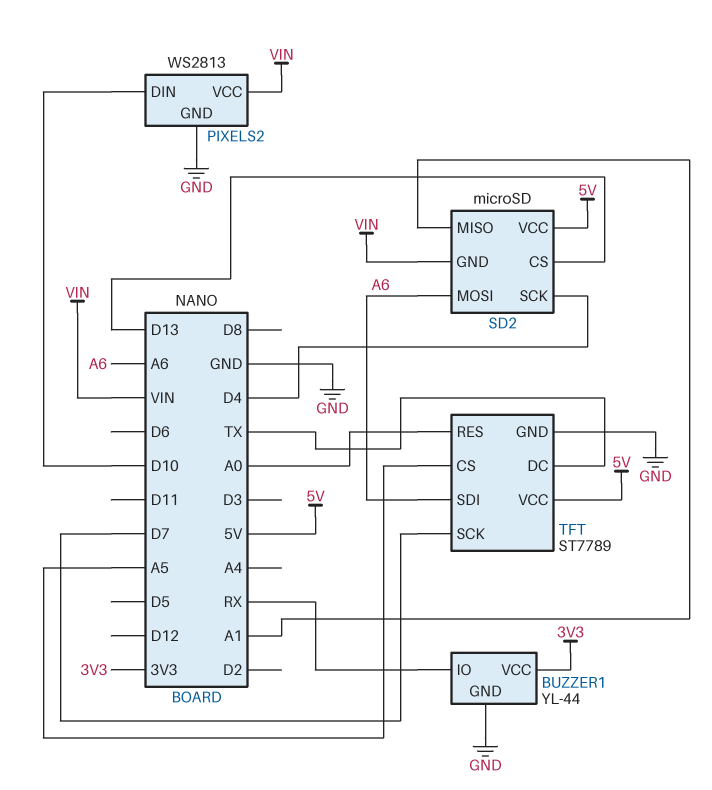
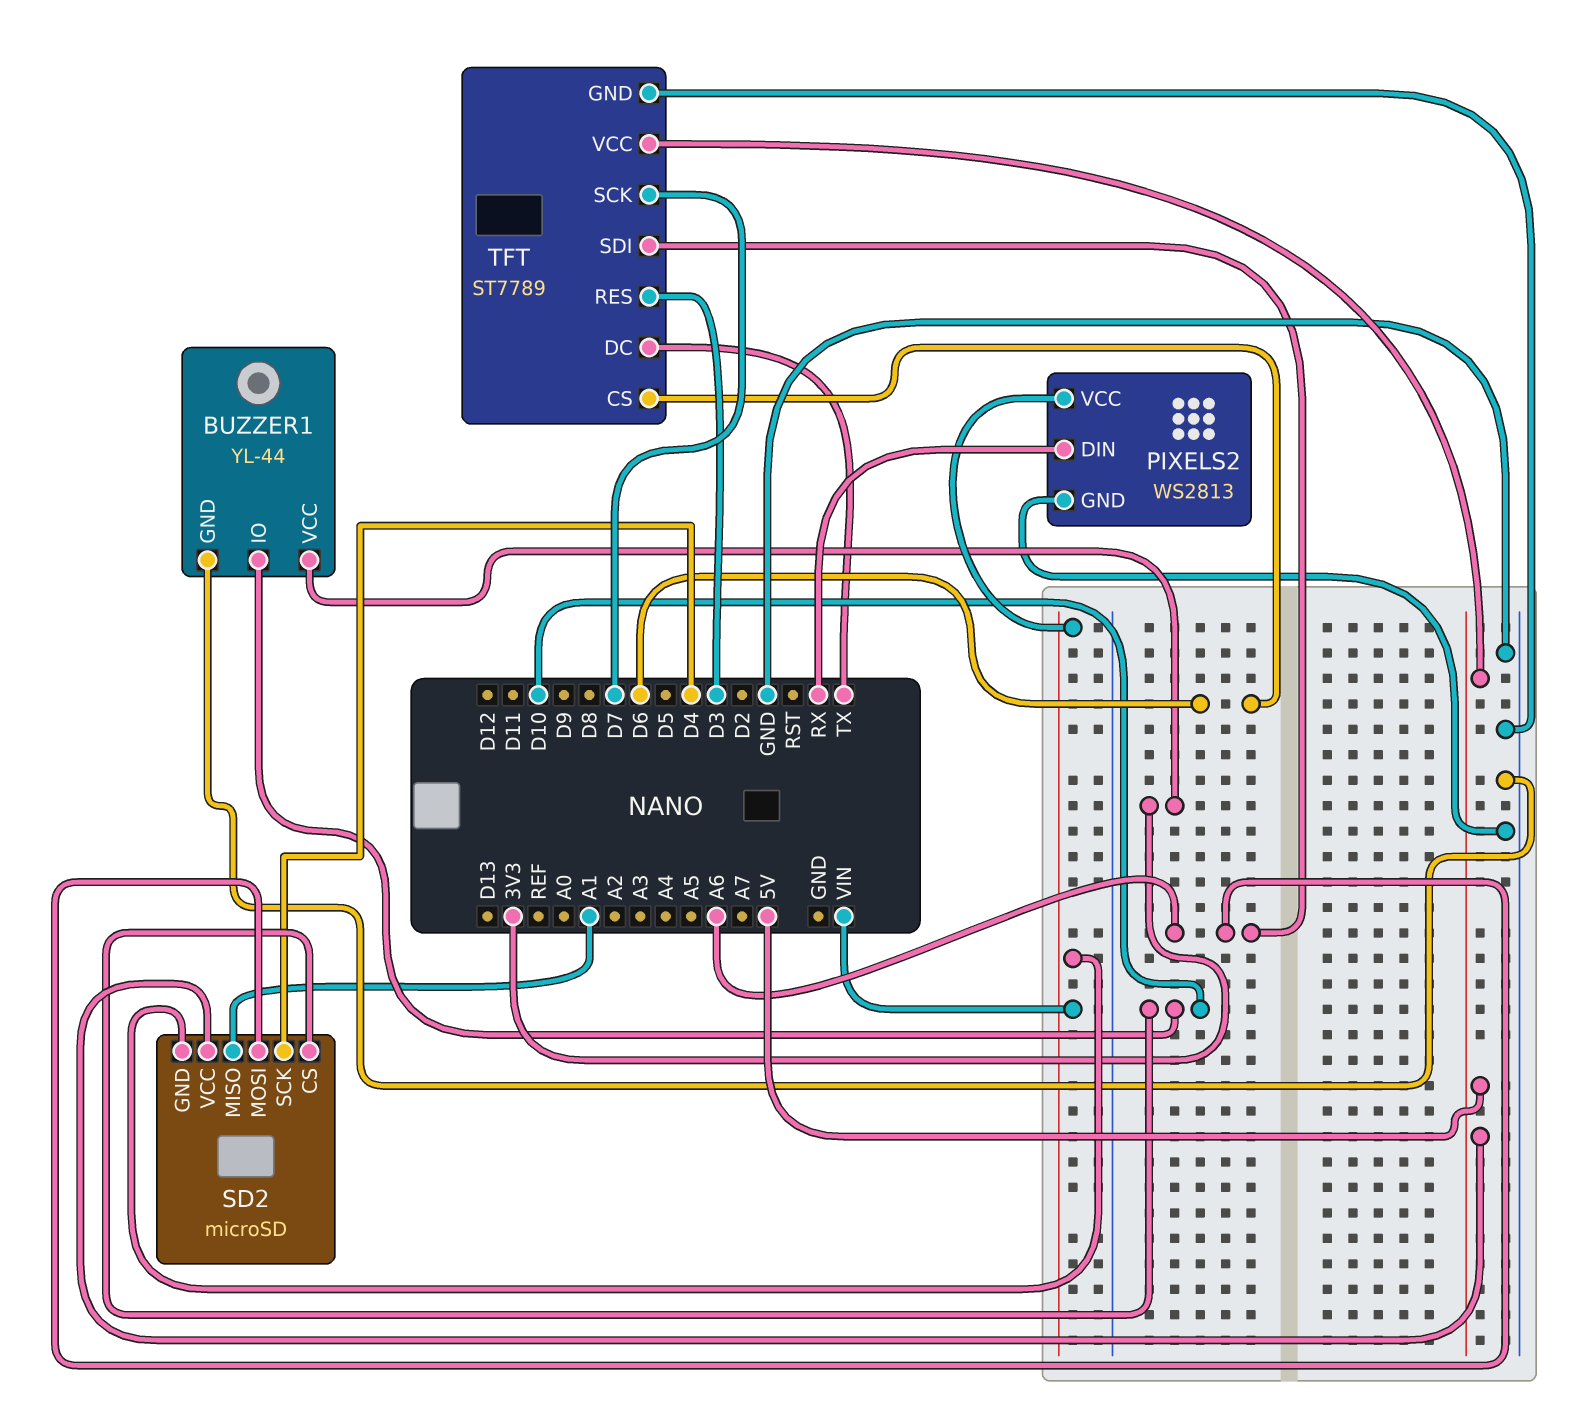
BUZZER1 pin IO: RX -> D10
PIXELS2 pin DIN: D10 -> RX
SD2 pin CS: D13 -> D10
TFT pin CS: A5 -> D6
TFT pin RES: A0 -> D3

